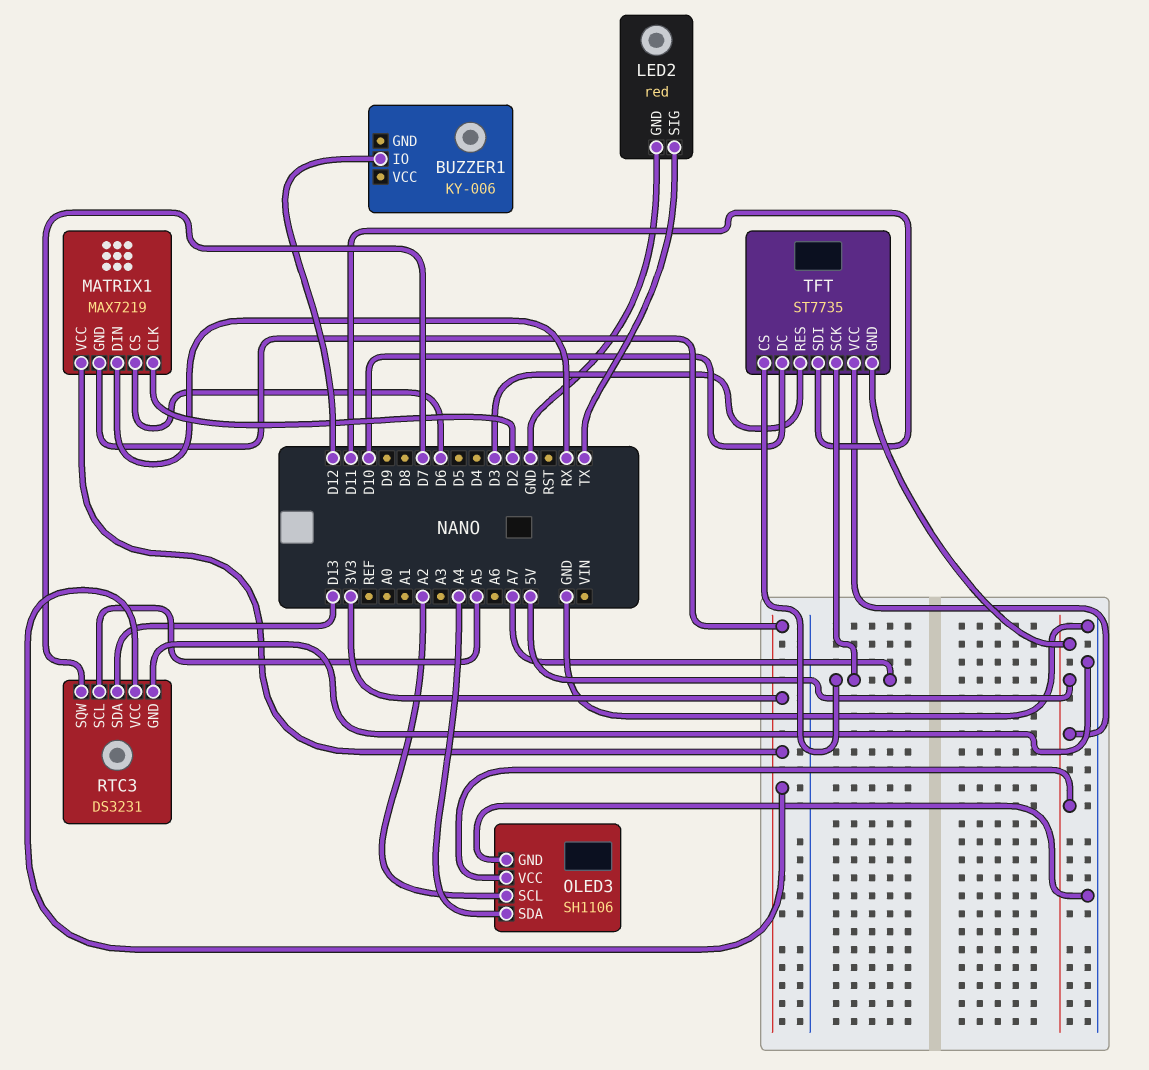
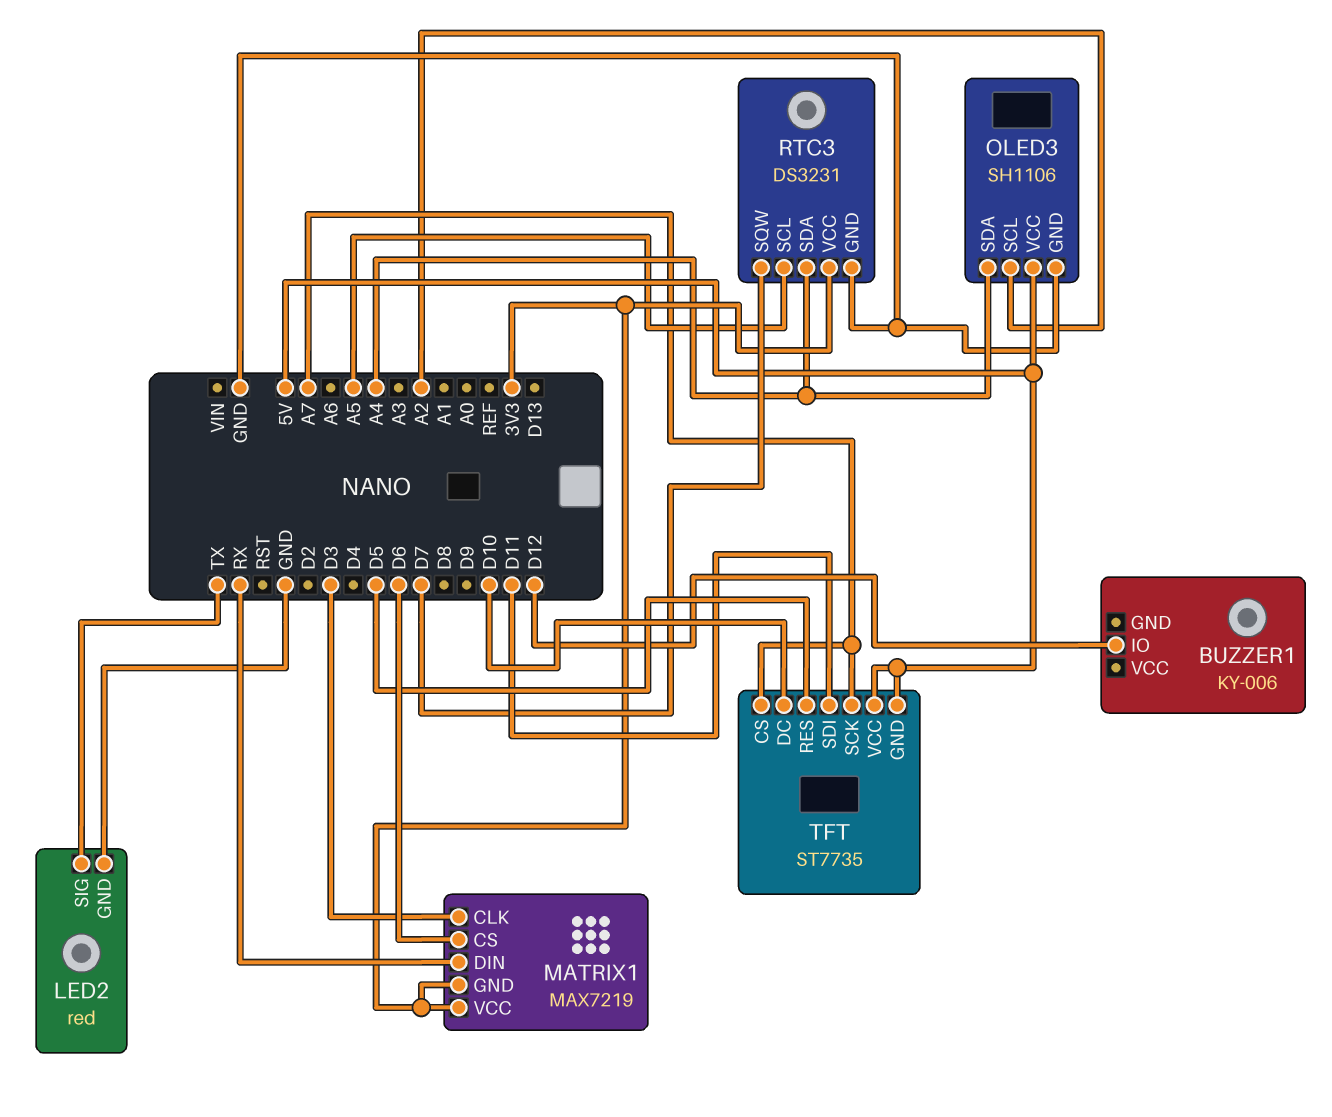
MATRIX1 pin CLK: D2 -> D3
RTC3 pin SDA: D13 -> A4
TFT pin RES: D3 -> D5

